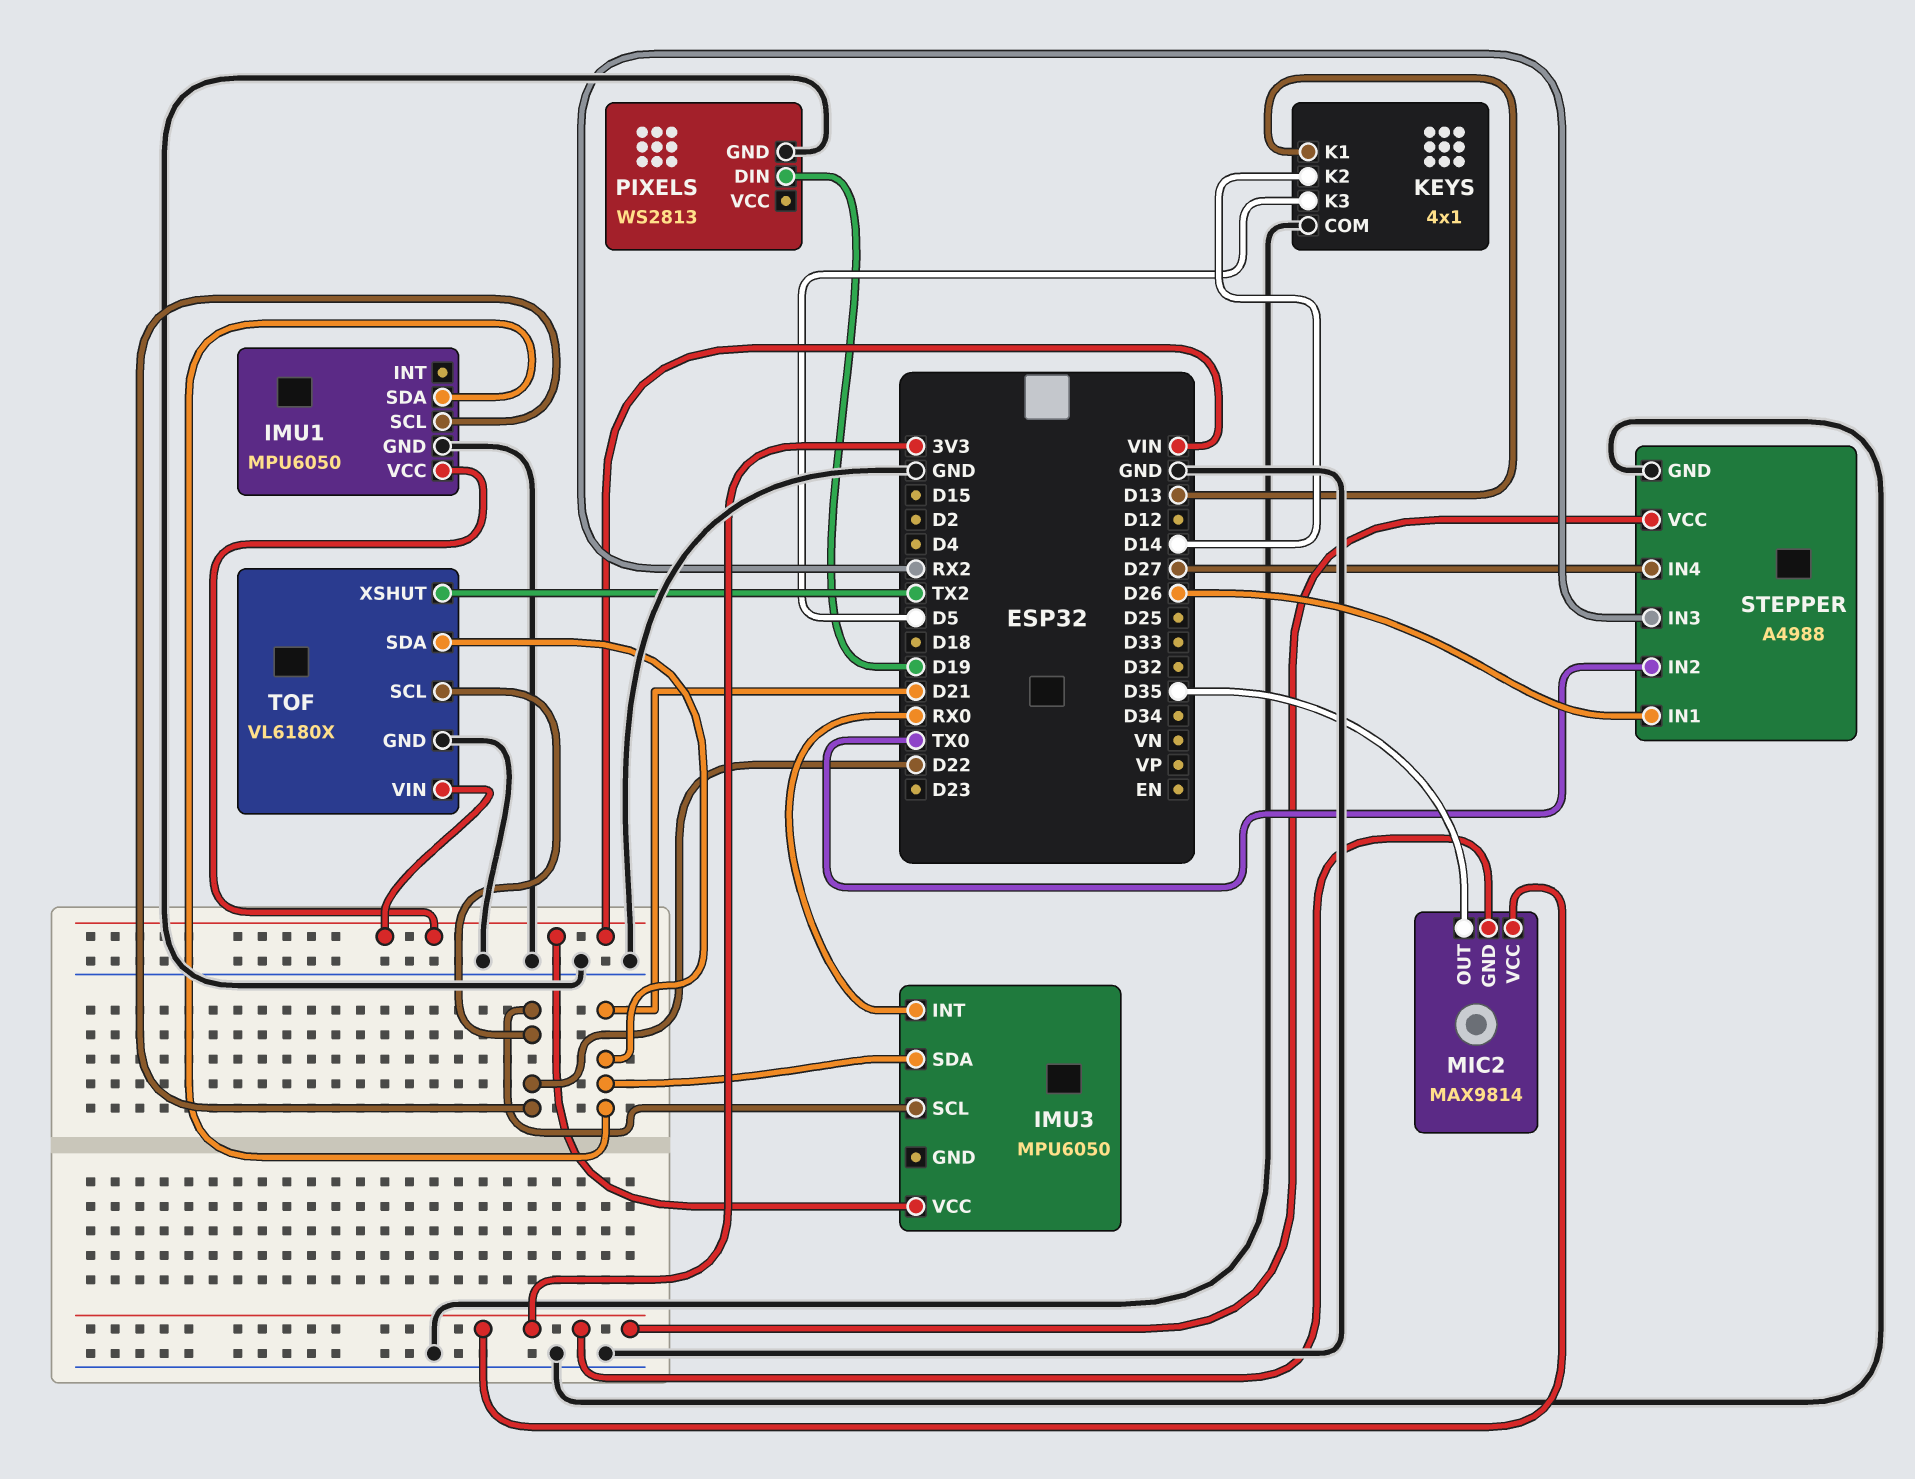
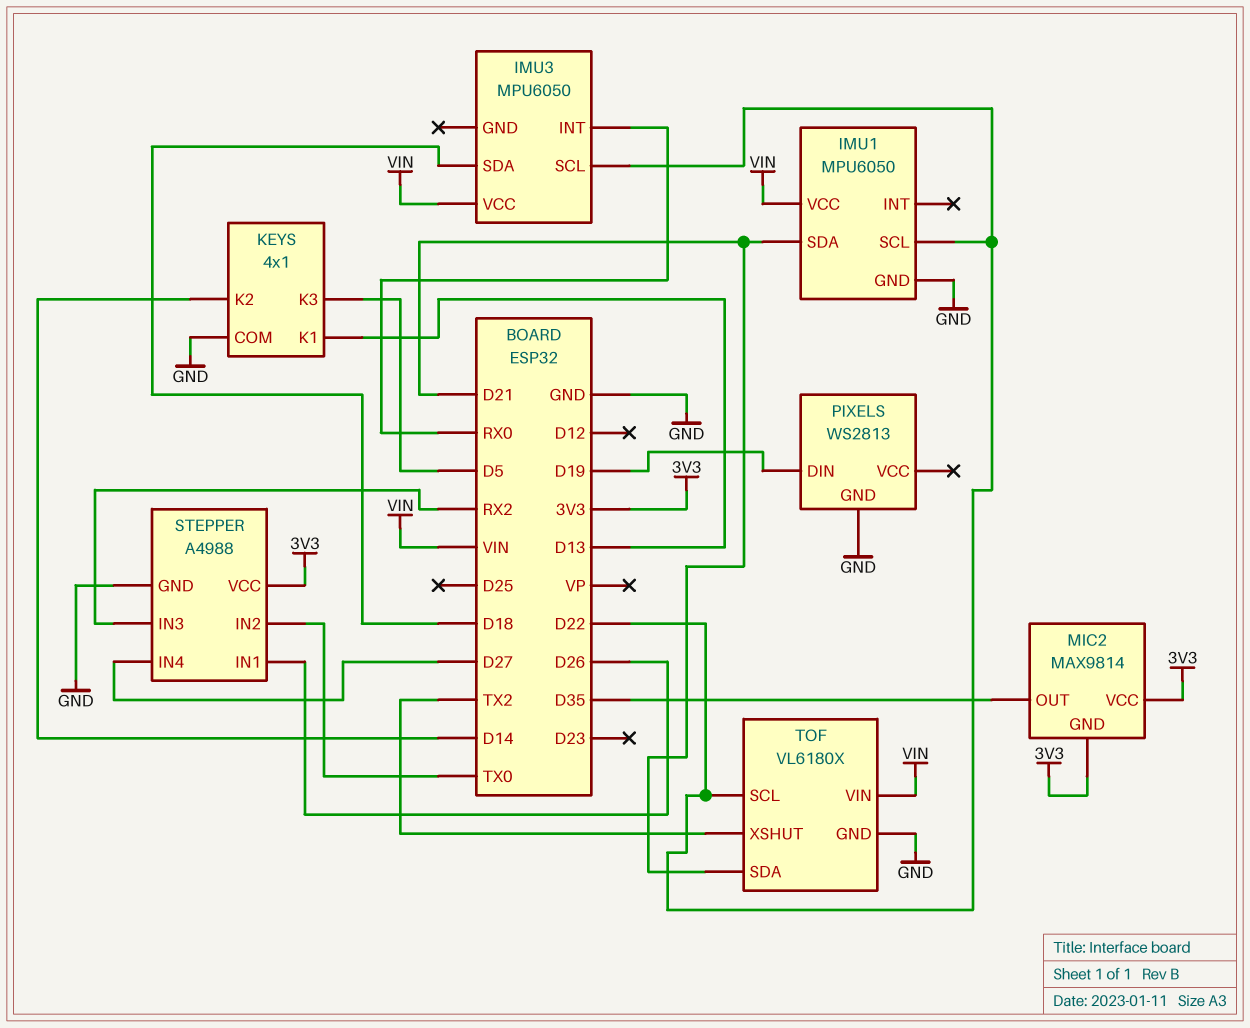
IMU3 pin SDA: D21 -> D18

